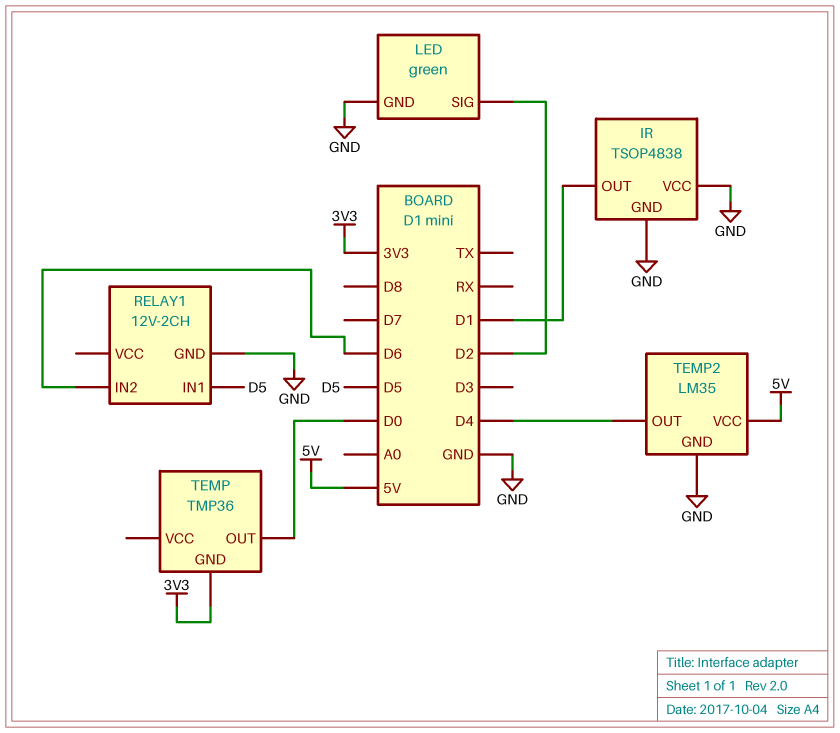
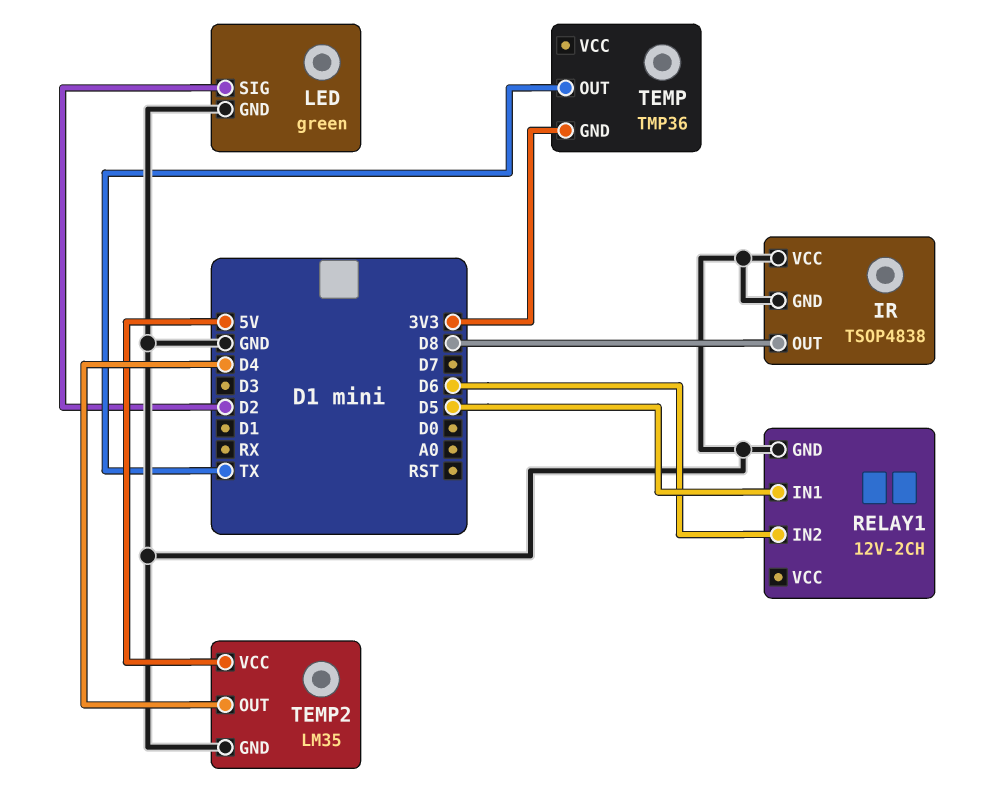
IR pin OUT: D1 -> D8
TEMP pin OUT: D0 -> TX

